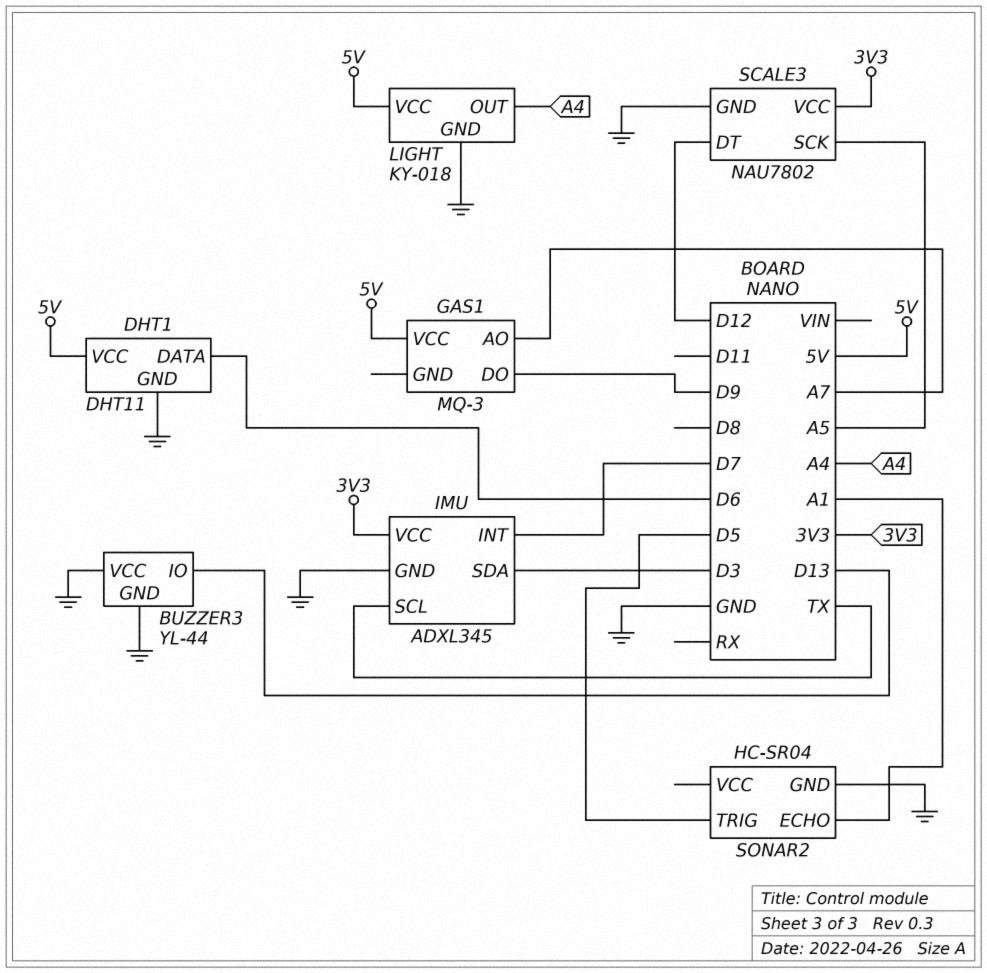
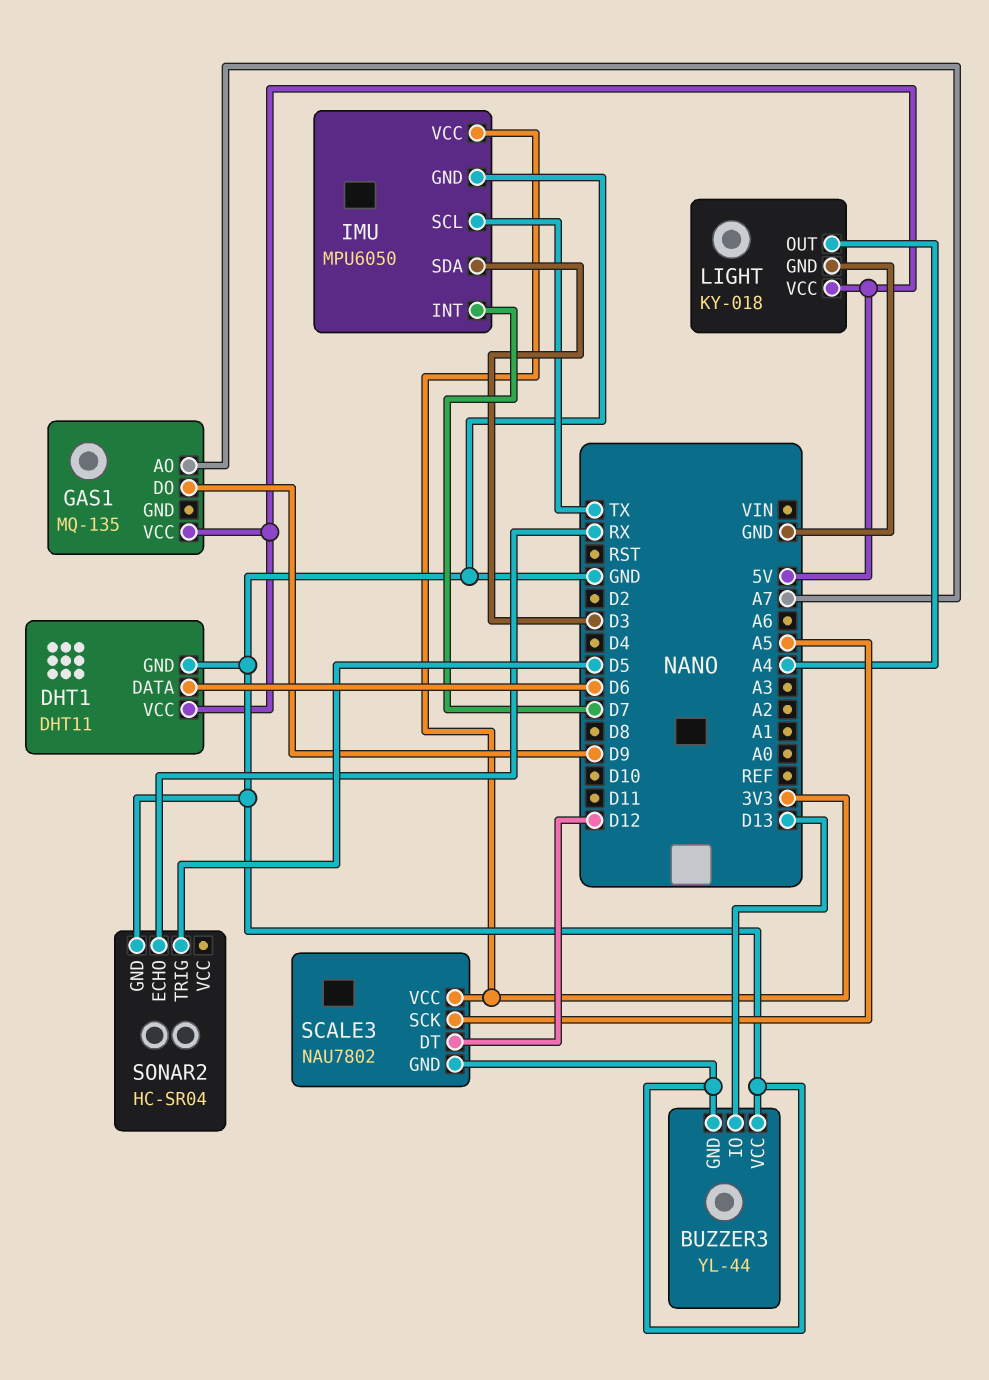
GAS1: MQ-3 -> MQ-135
IMU: ADXL345 -> MPU6050
SONAR2 pin ECHO: A1 -> RX

